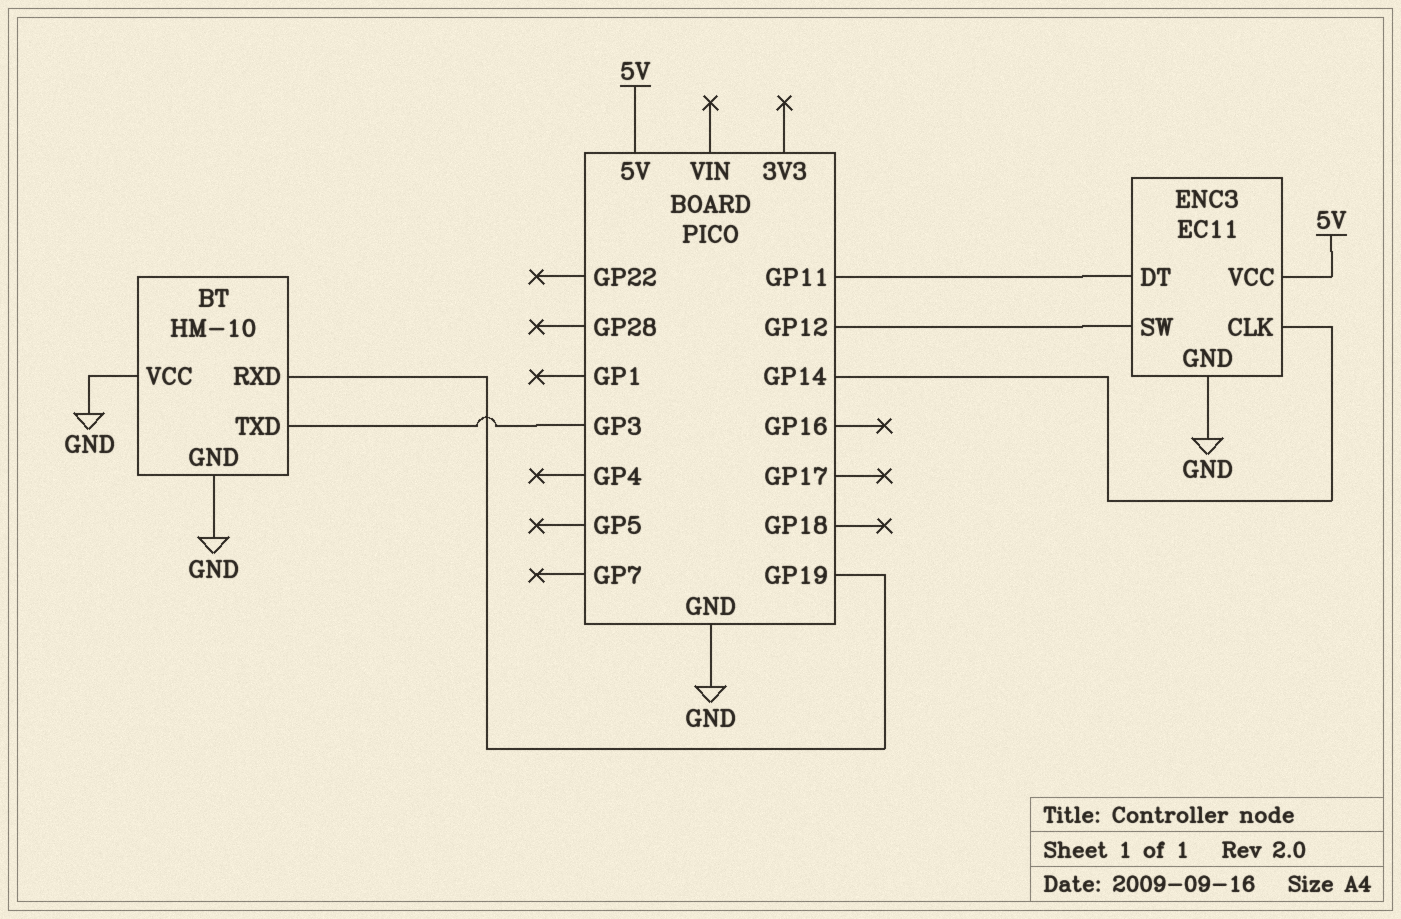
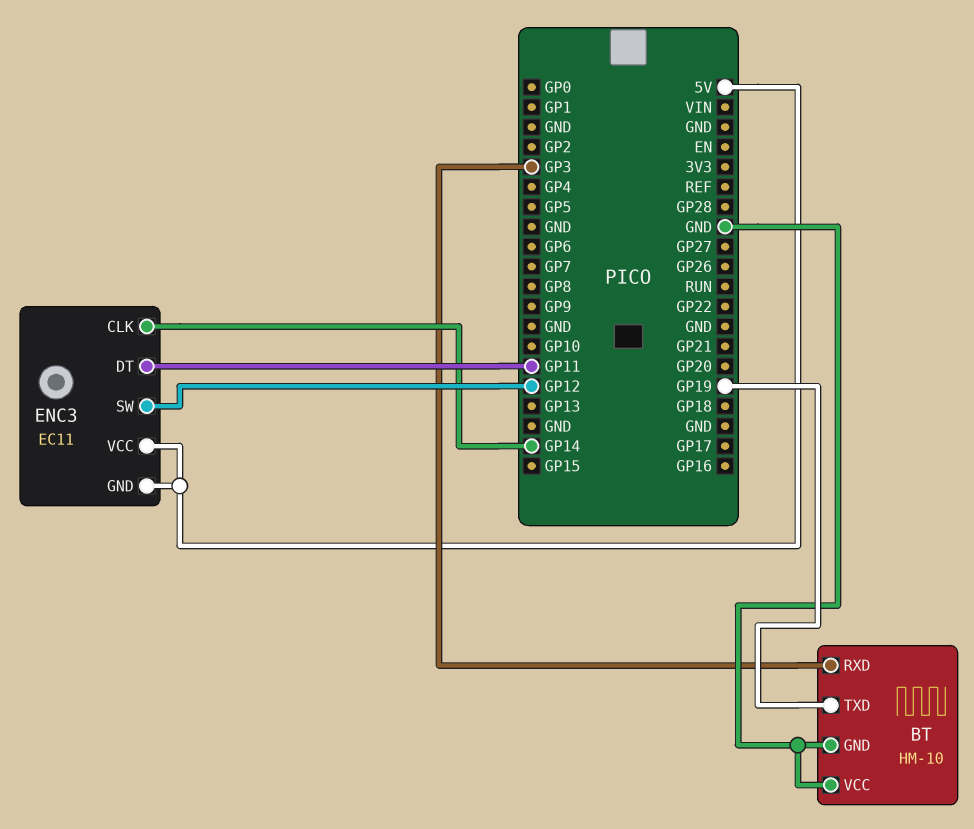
BT pin RXD: GP19 -> GP3
BT pin TXD: GP3 -> GP19
ENC3 pin GND: GND -> 5V

